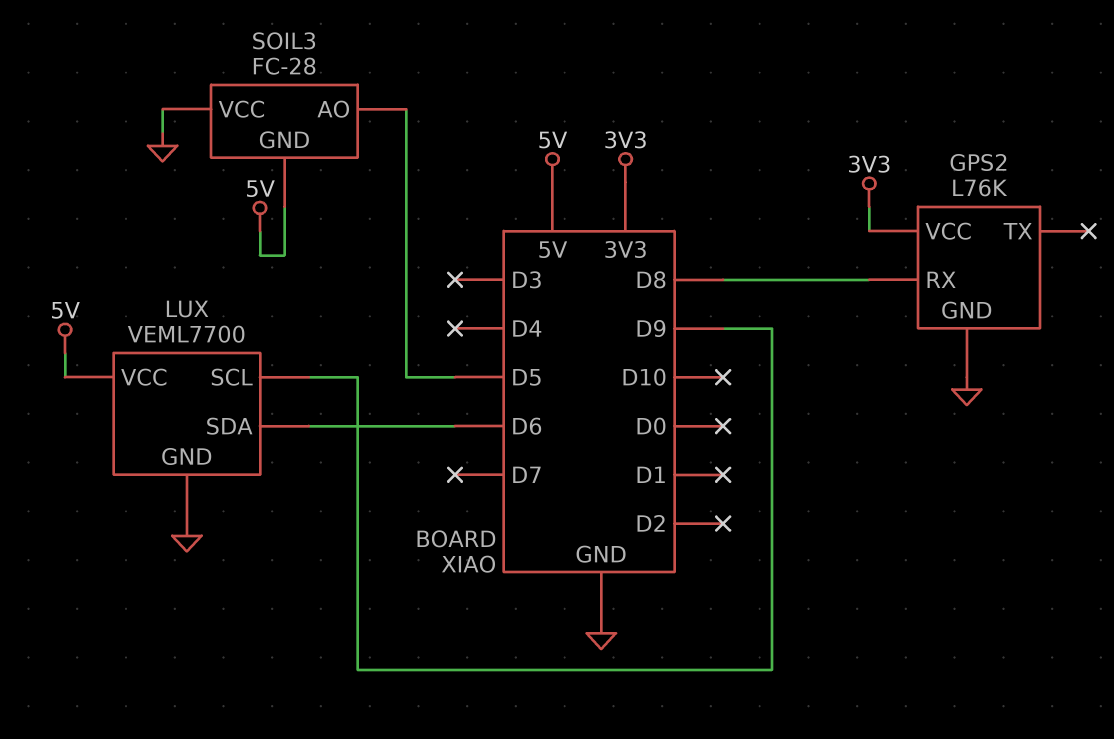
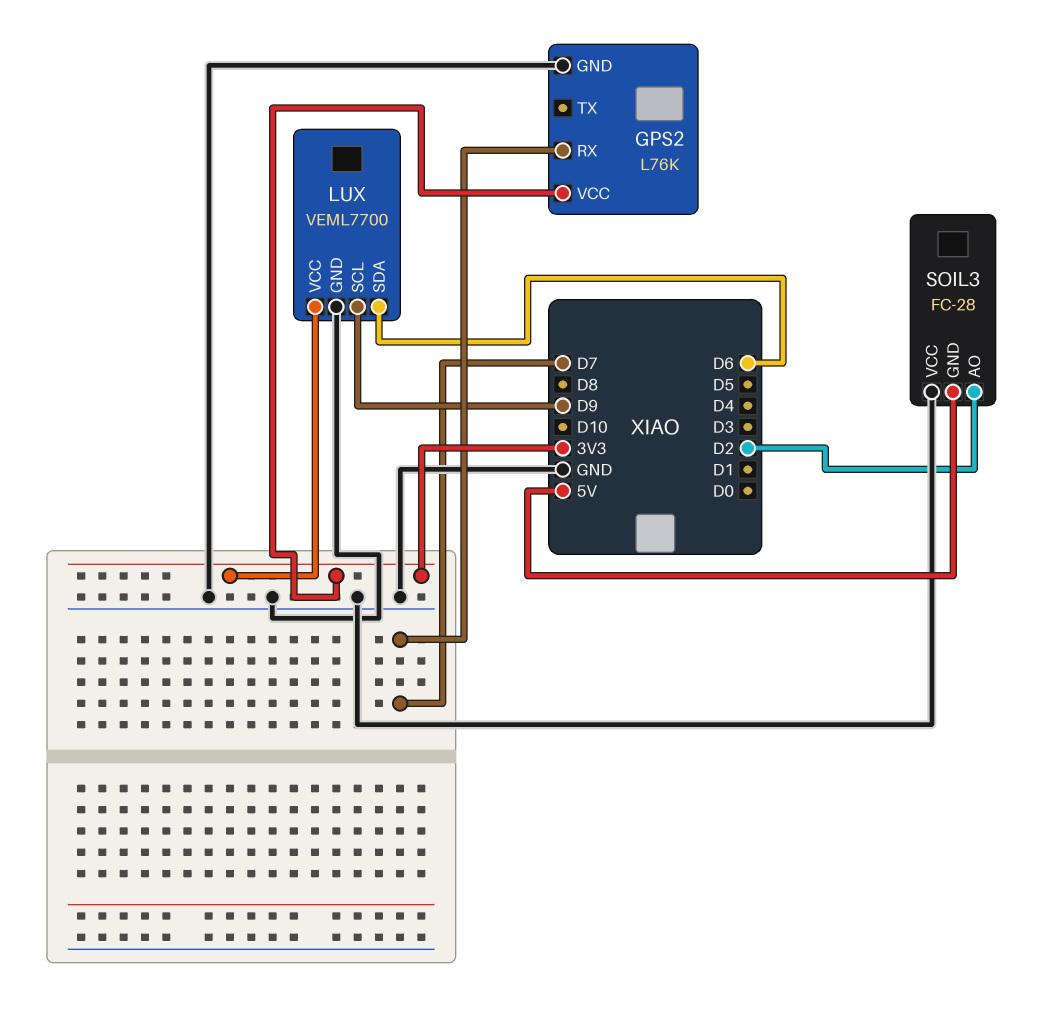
GPS2 pin RX: D8 -> D7
LUX pin VCC: 5V -> 3V3
SOIL3 pin AO: D5 -> D2

